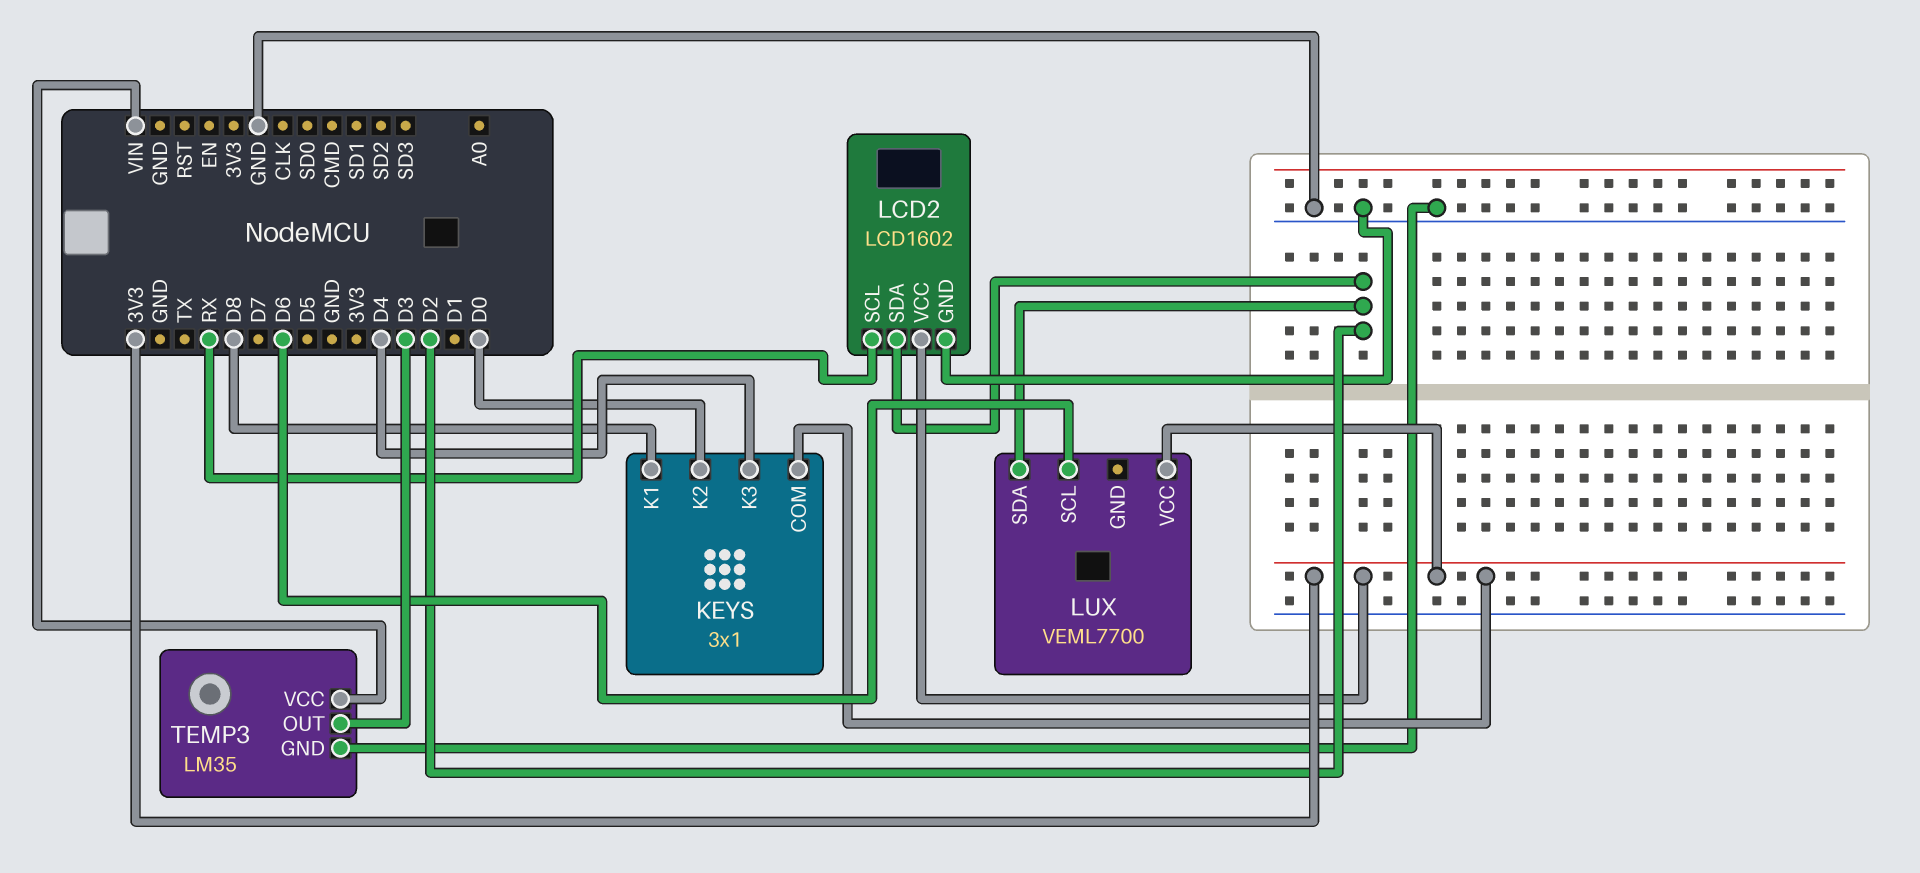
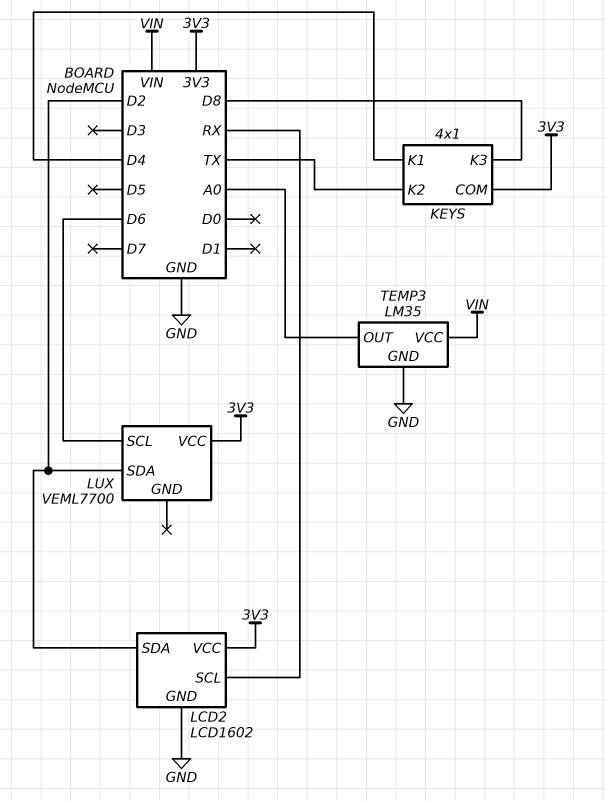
KEYS: 3x1 -> 4x1
KEYS pin K1: D8 -> D4
KEYS pin K2: D0 -> TX
KEYS pin K3: D4 -> D8
TEMP3 pin OUT: D3 -> A0

